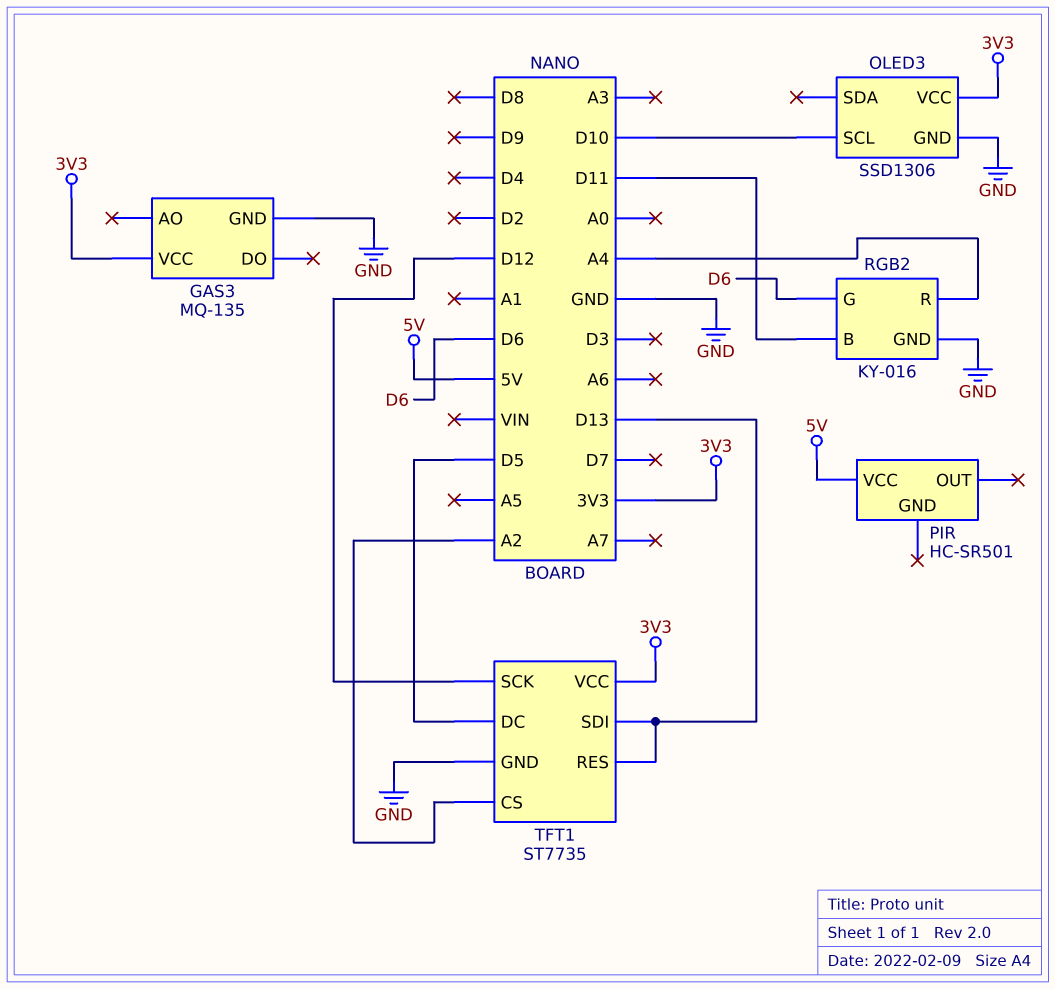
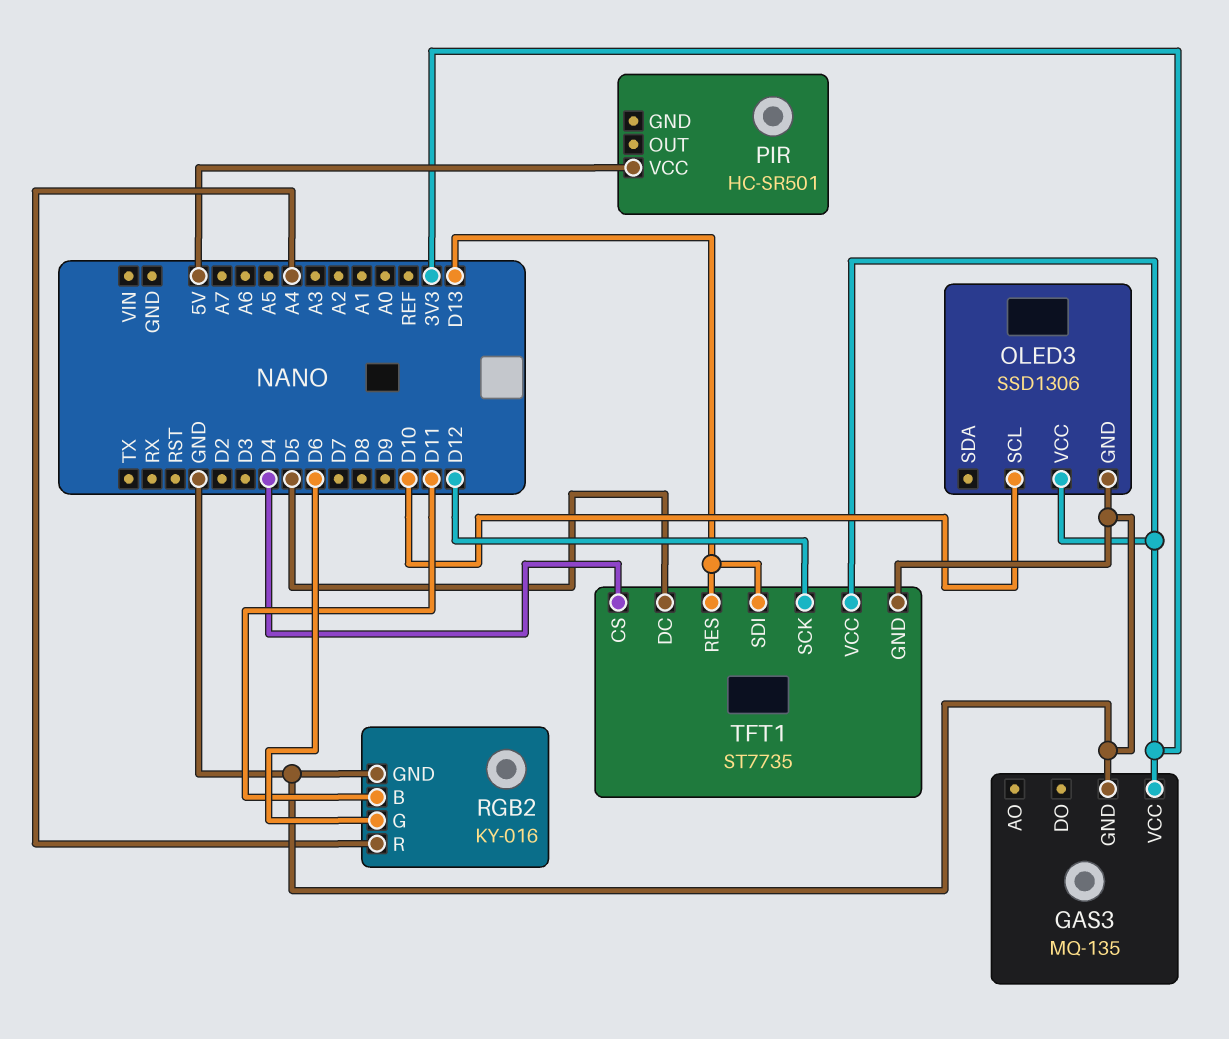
TFT1 pin CS: A2 -> D4

